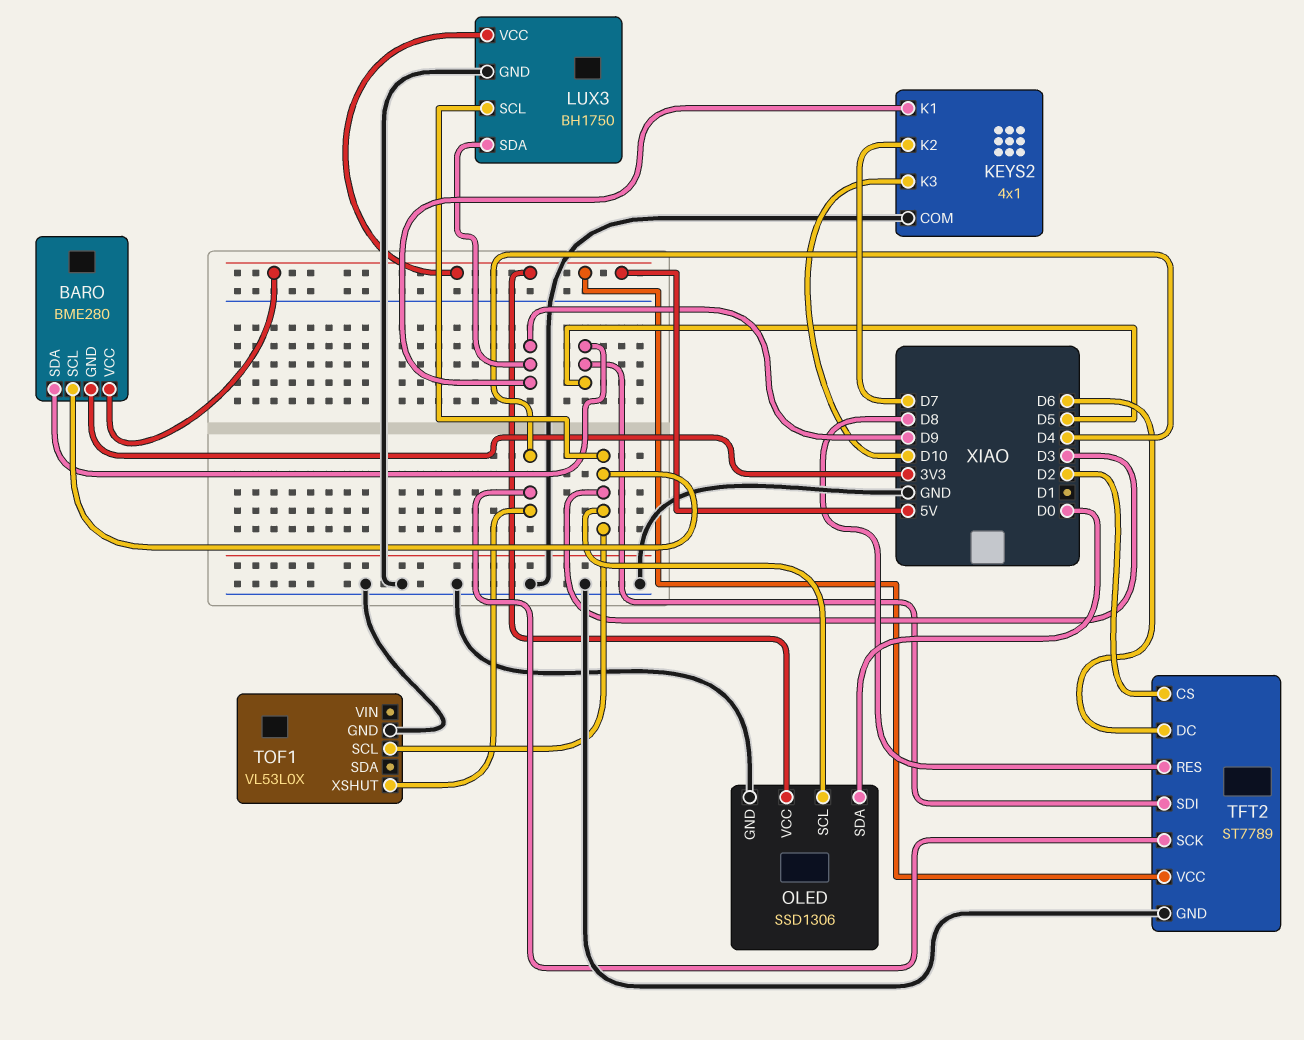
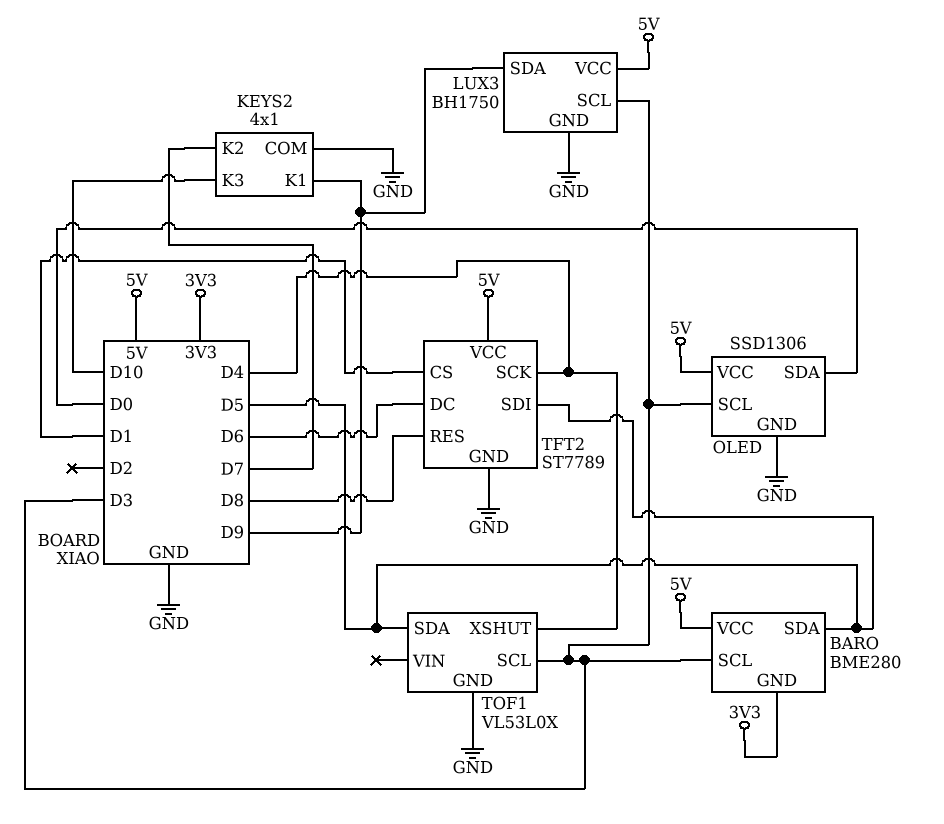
TFT2 pin CS: D2 -> D1
TOF1 pin SDA: none -> D5

